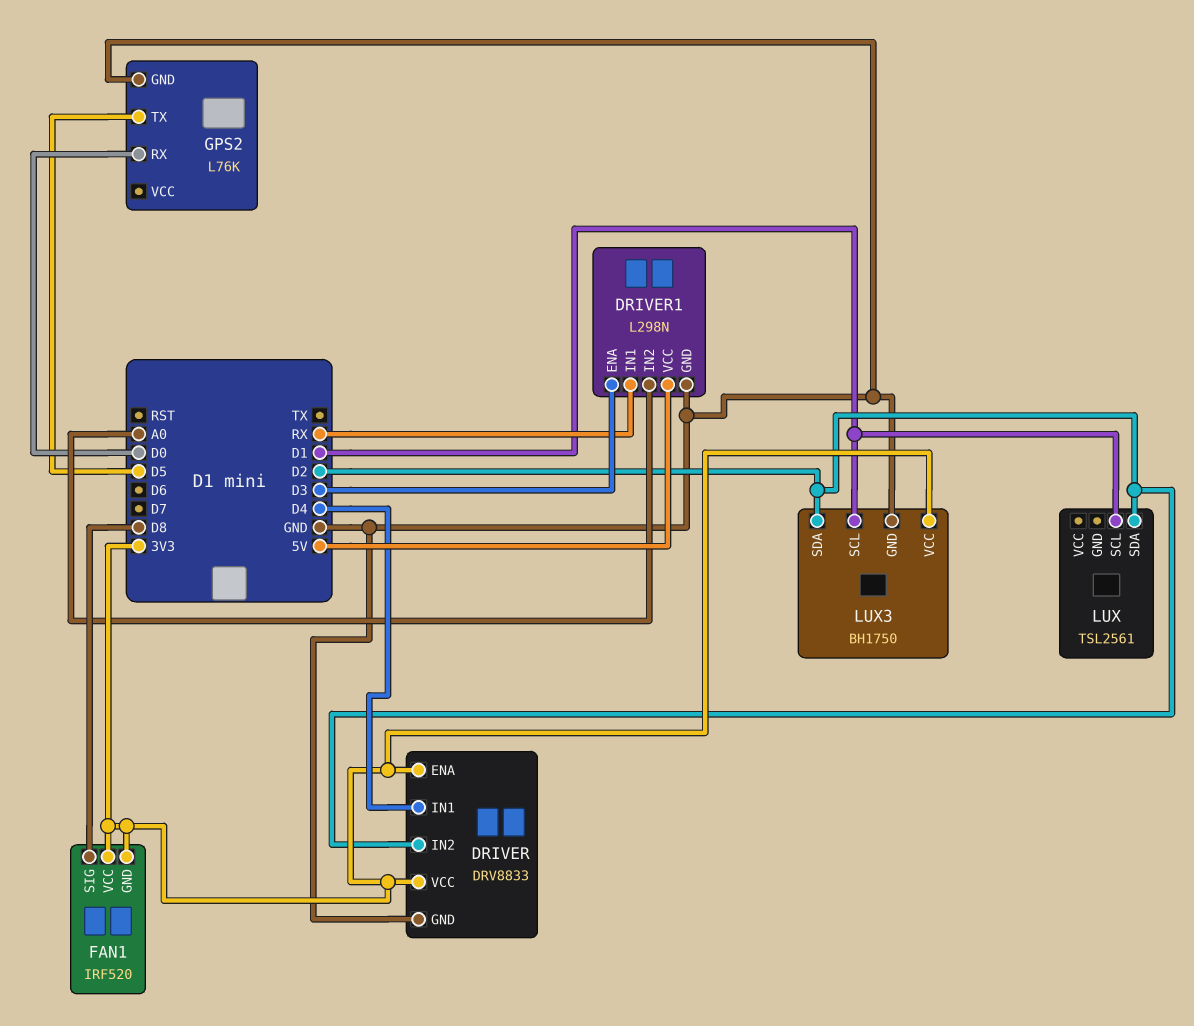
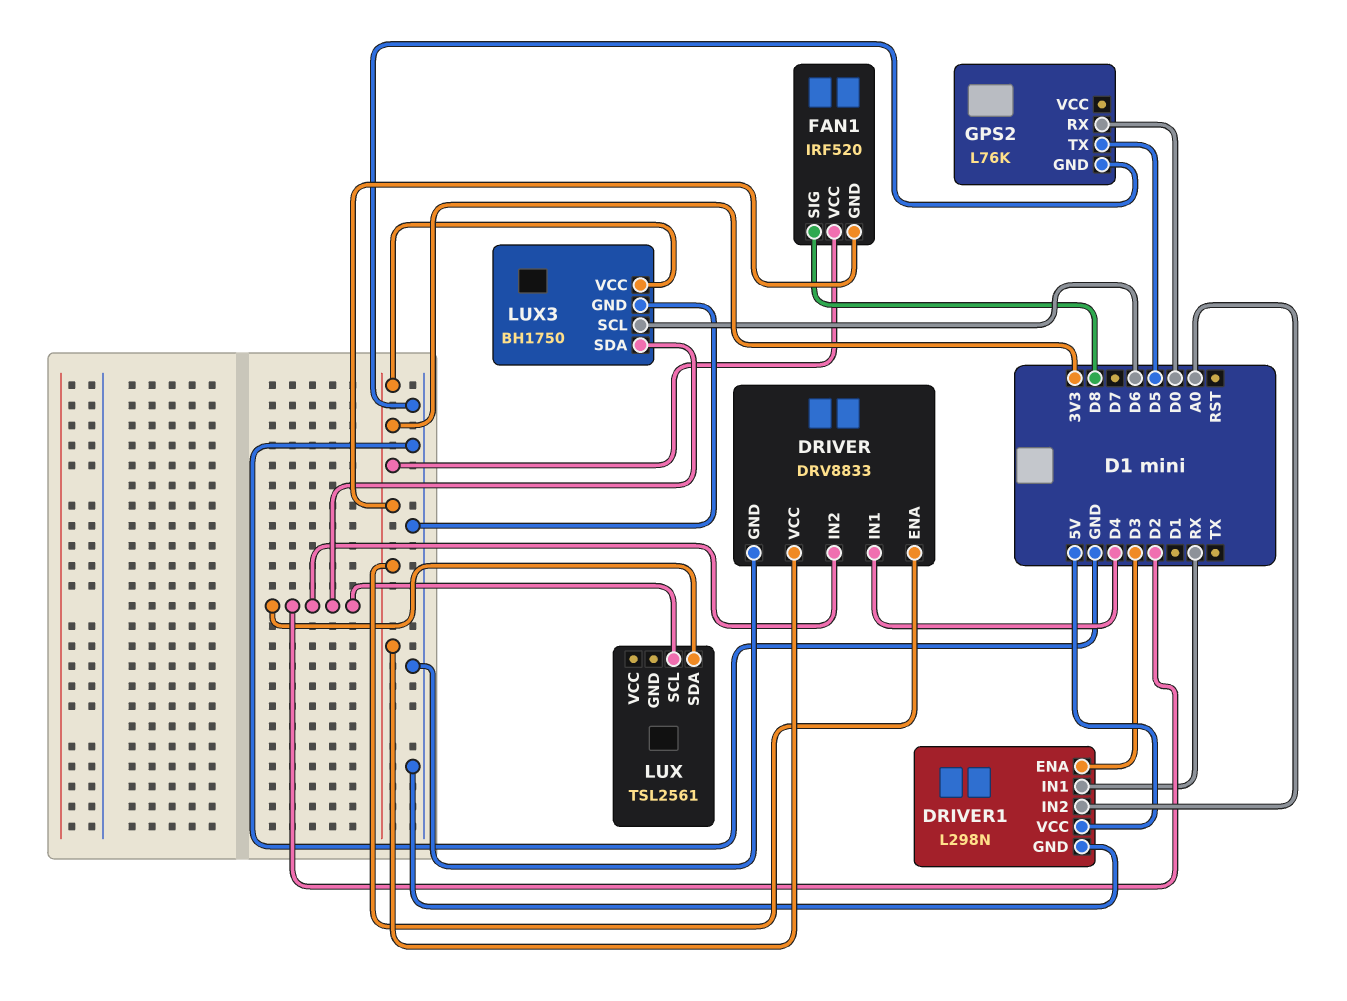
LUX pin SCL: D1 -> D2
LUX3 pin SCL: D1 -> D6

